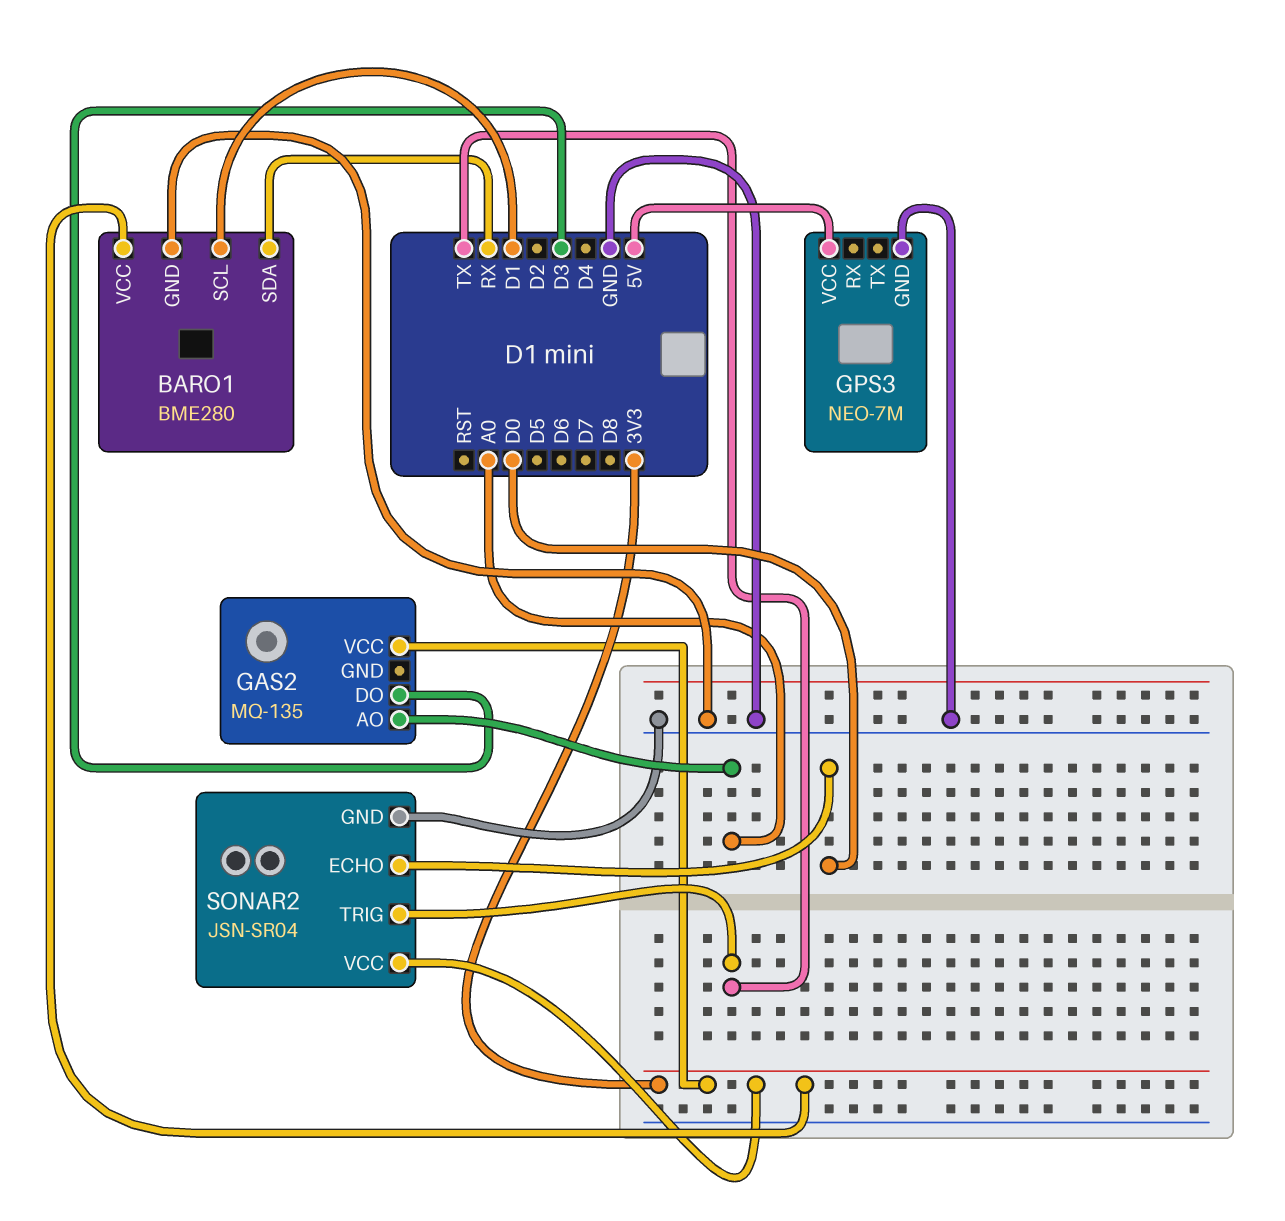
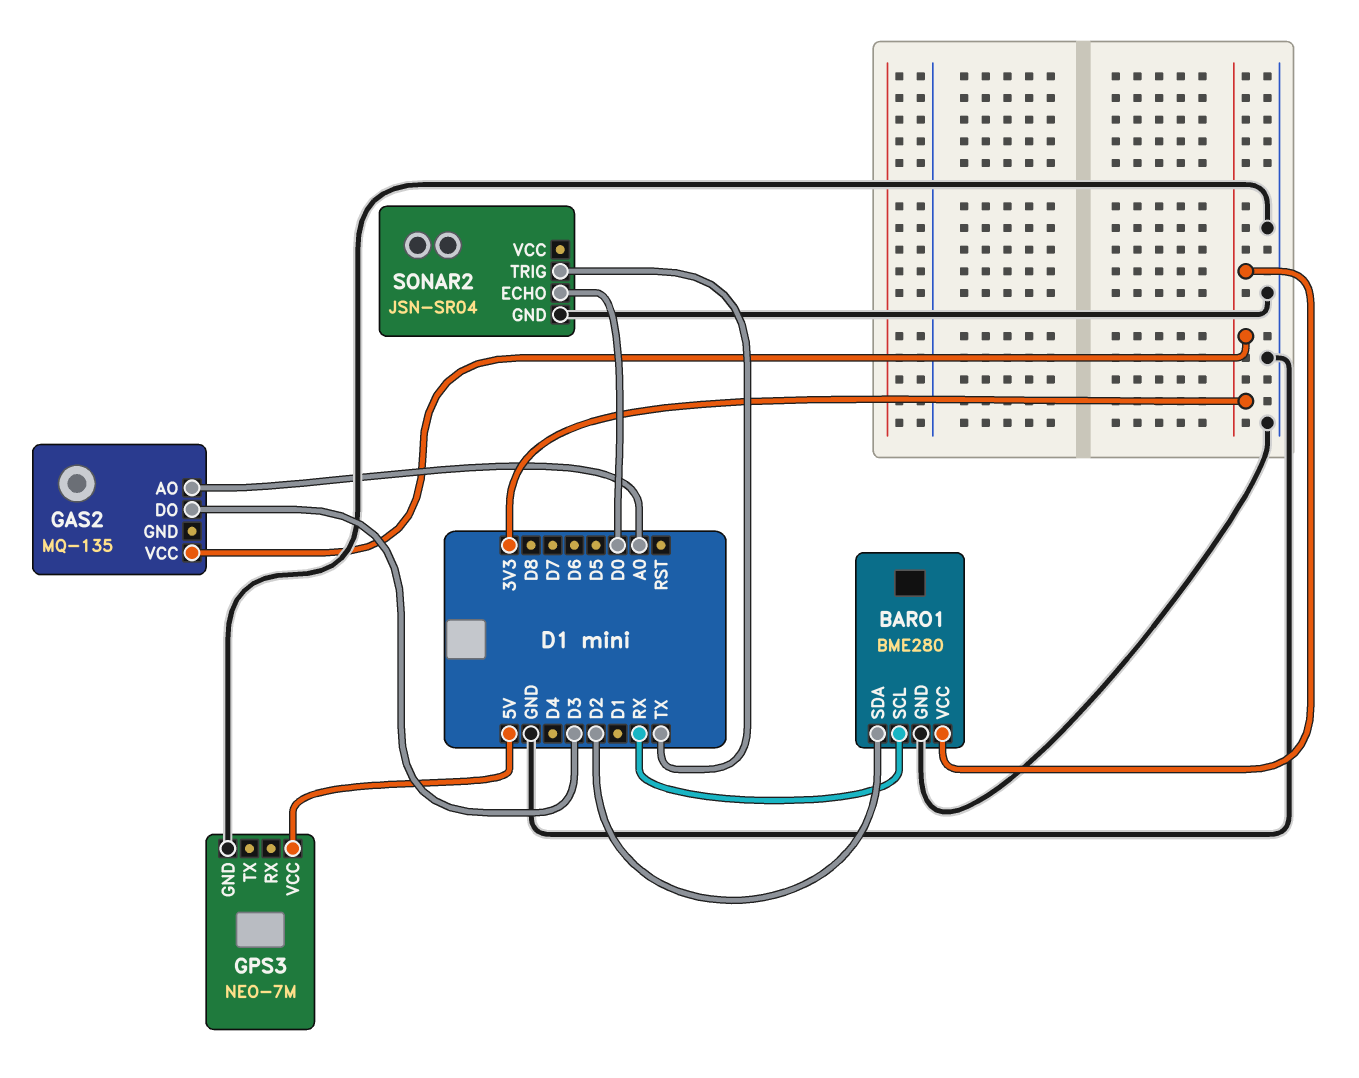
BARO1 pin SCL: D1 -> RX
BARO1 pin SDA: RX -> D2
SONAR2 pin VCC: 3V3 -> none

